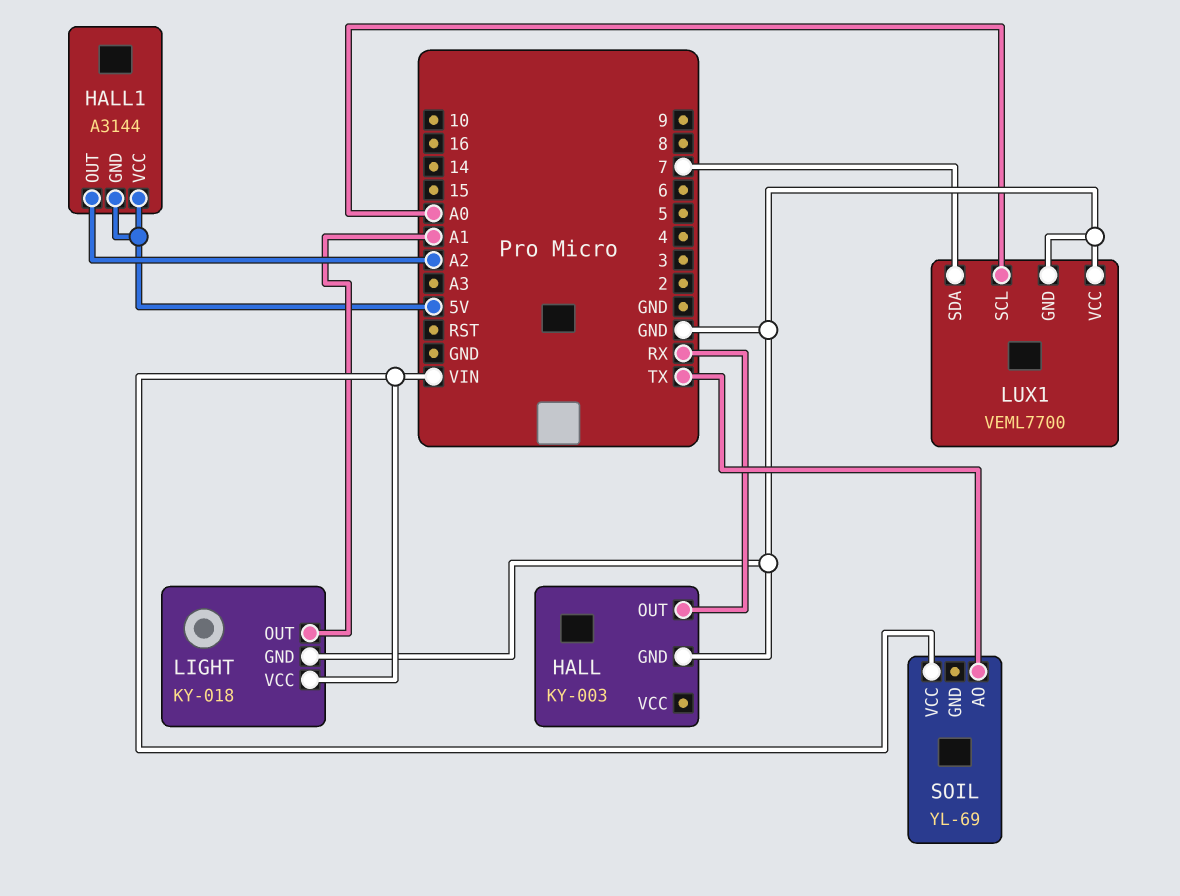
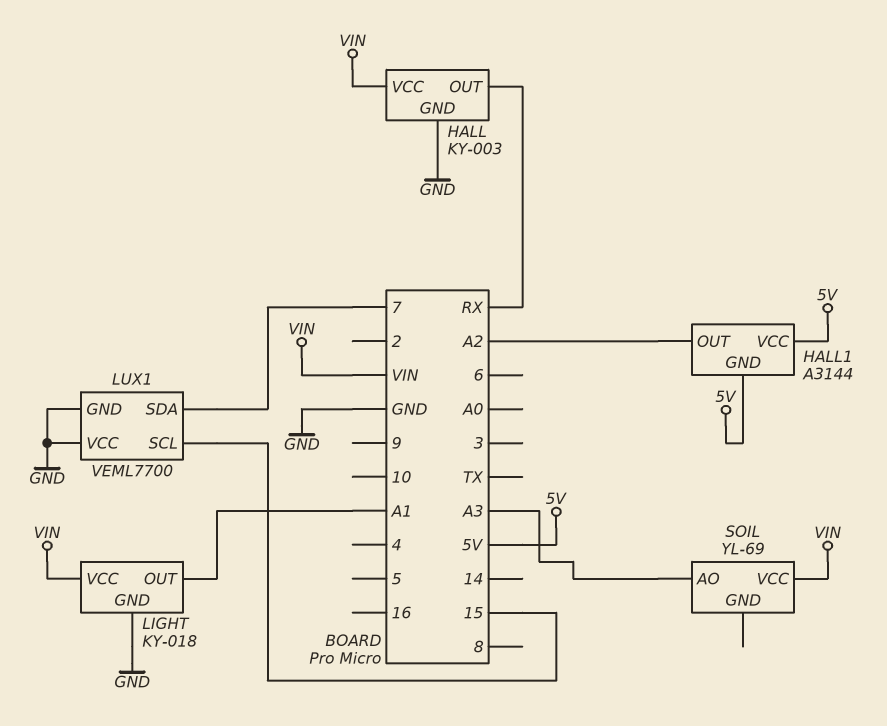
HALL pin VCC: none -> VIN
LUX1 pin SCL: A0 -> 15
SOIL pin AO: TX -> A3

